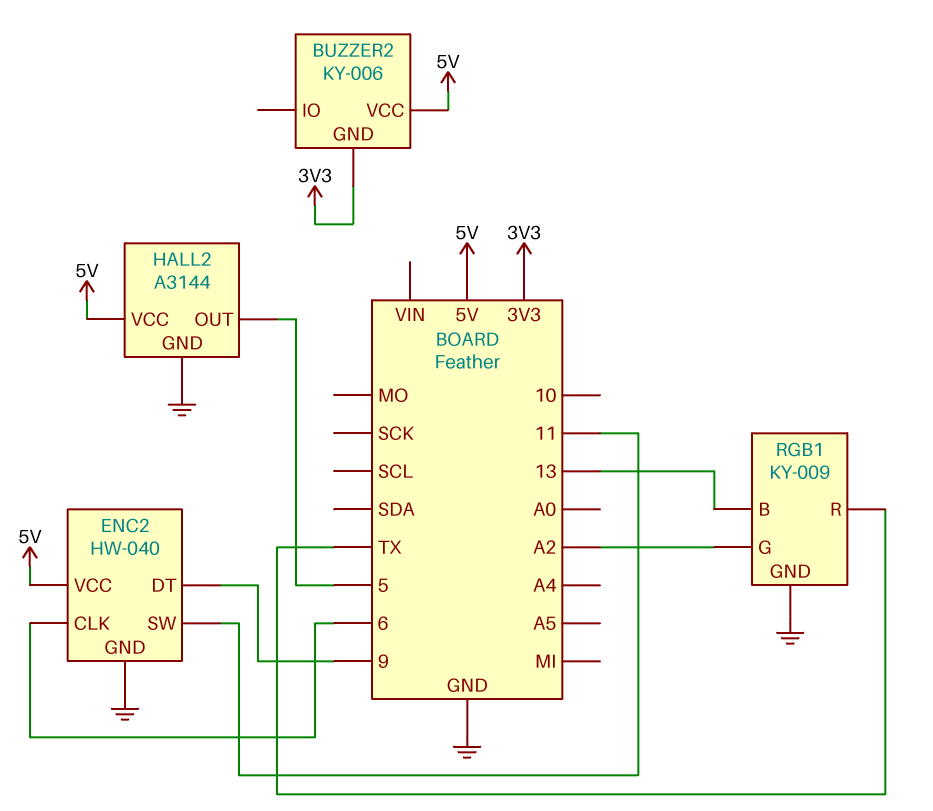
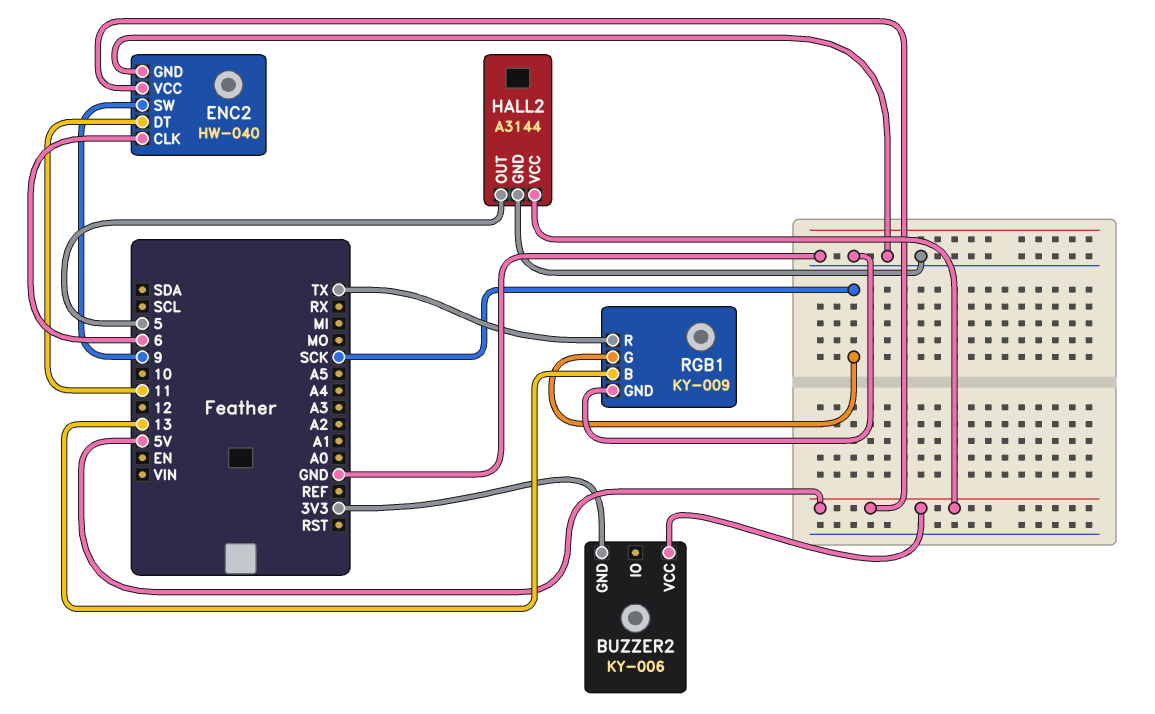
ENC2 pin DT: 9 -> 11
ENC2 pin SW: 11 -> 9
RGB1 pin G: A2 -> SCK

